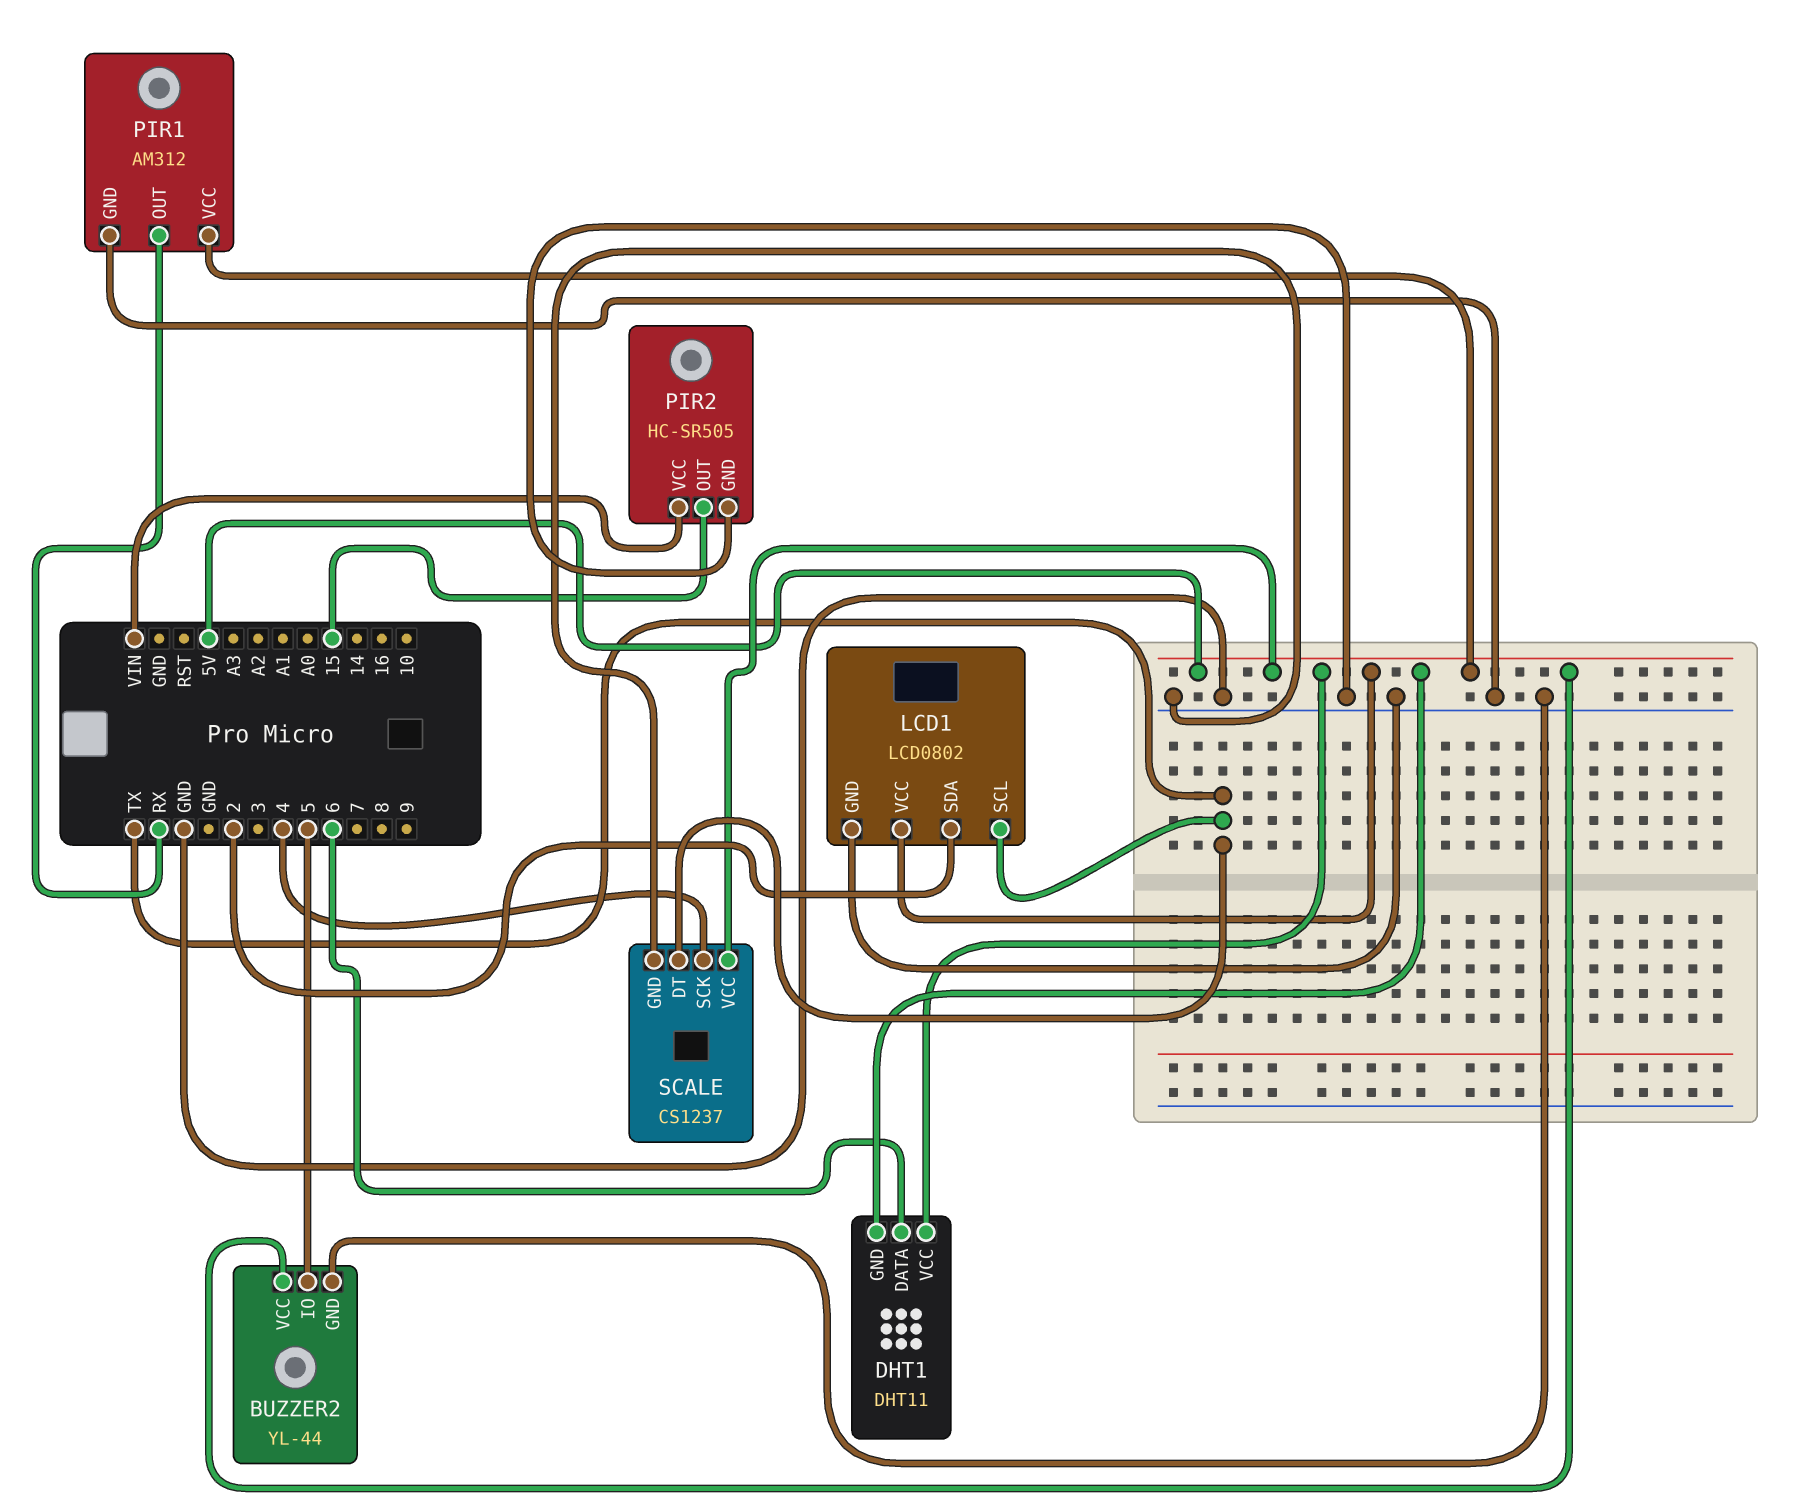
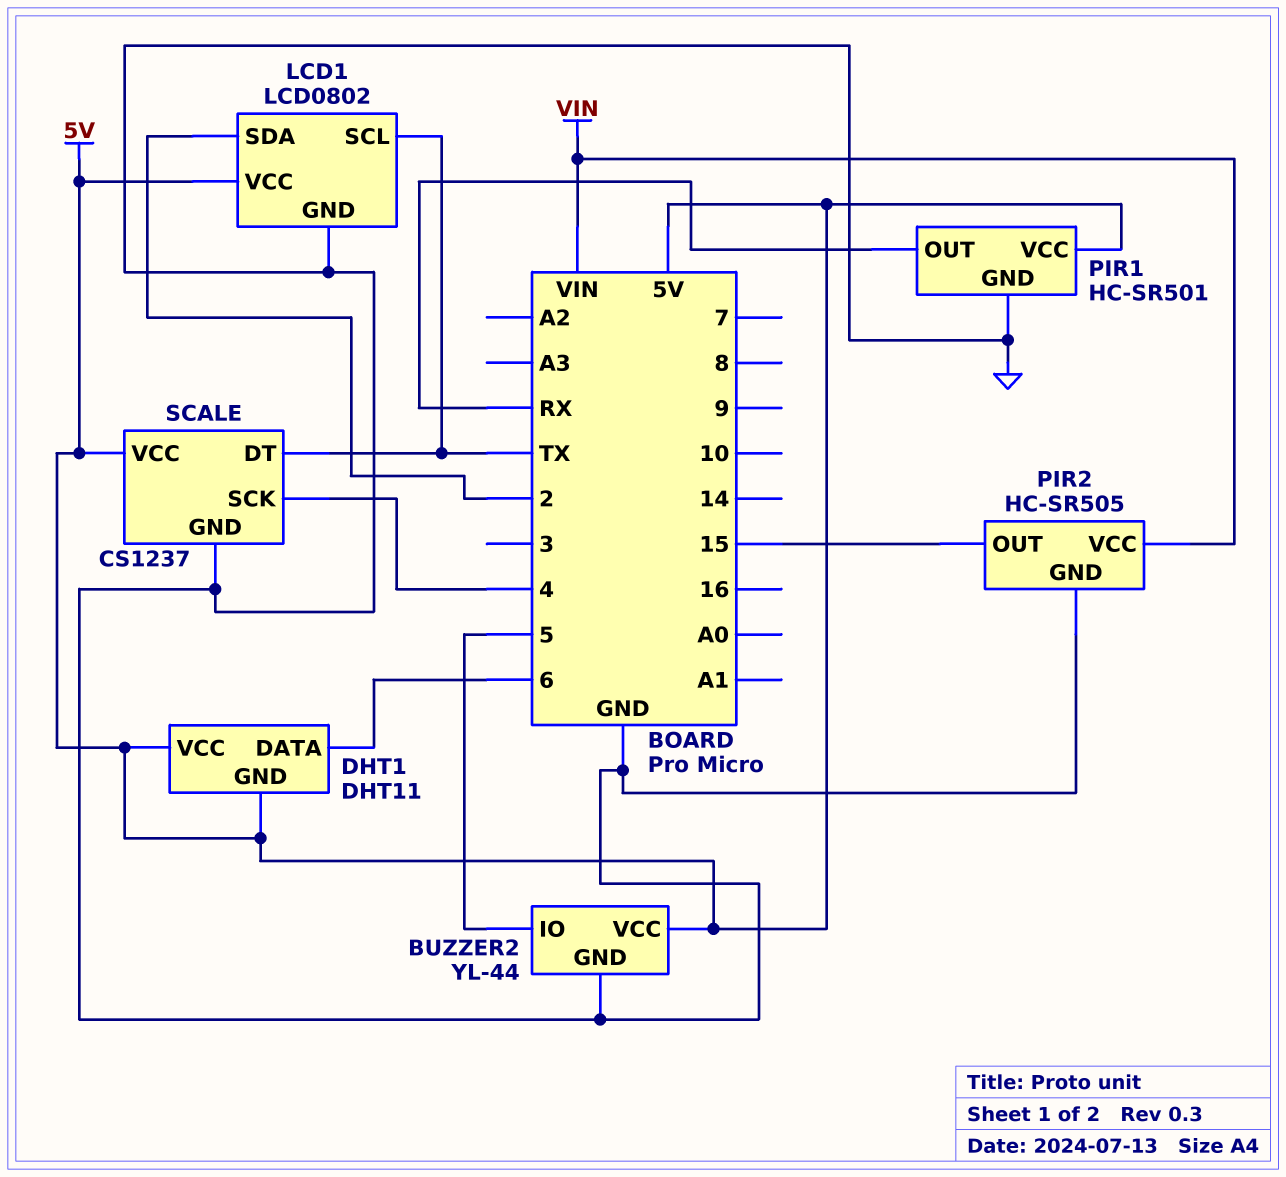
PIR1: AM312 -> HC-SR501

